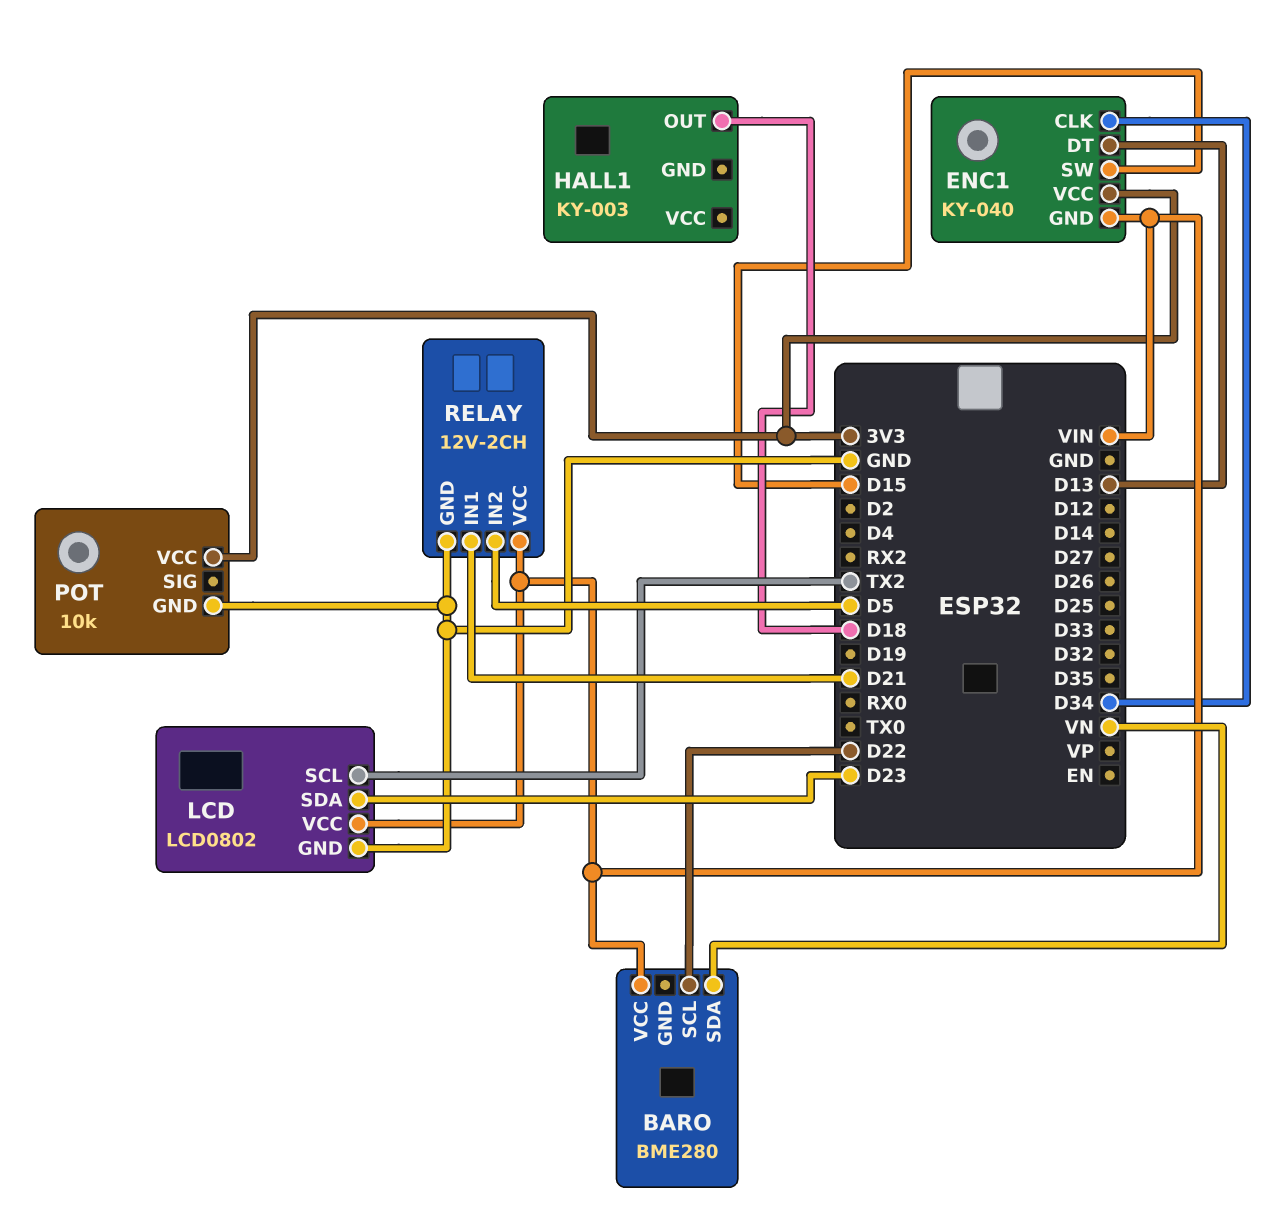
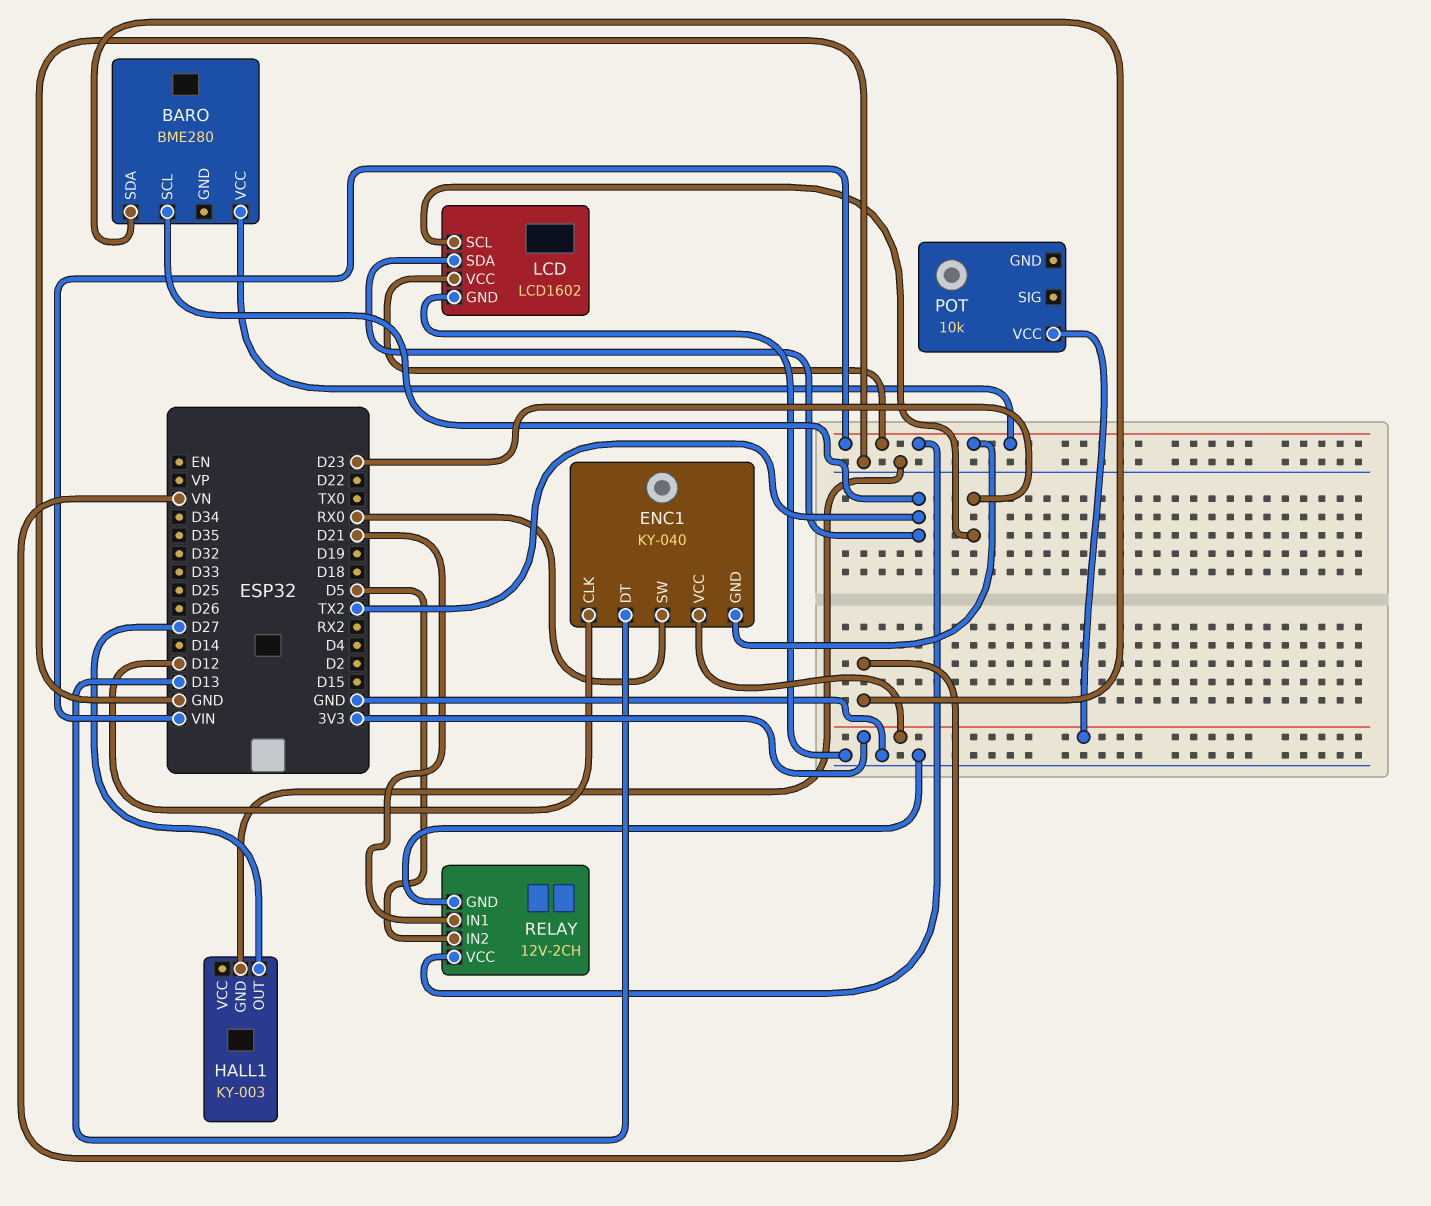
BARO pin SCL: D22 -> TX2
ENC1 pin CLK: D34 -> D12
ENC1 pin SW: D15 -> RX0
HALL1 pin GND: none -> GND
HALL1 pin OUT: D18 -> D27
LCD: LCD0802 -> LCD1602
LCD pin SCL: TX2 -> D23
LCD pin SDA: D23 -> TX2
POT pin GND: GND -> none

